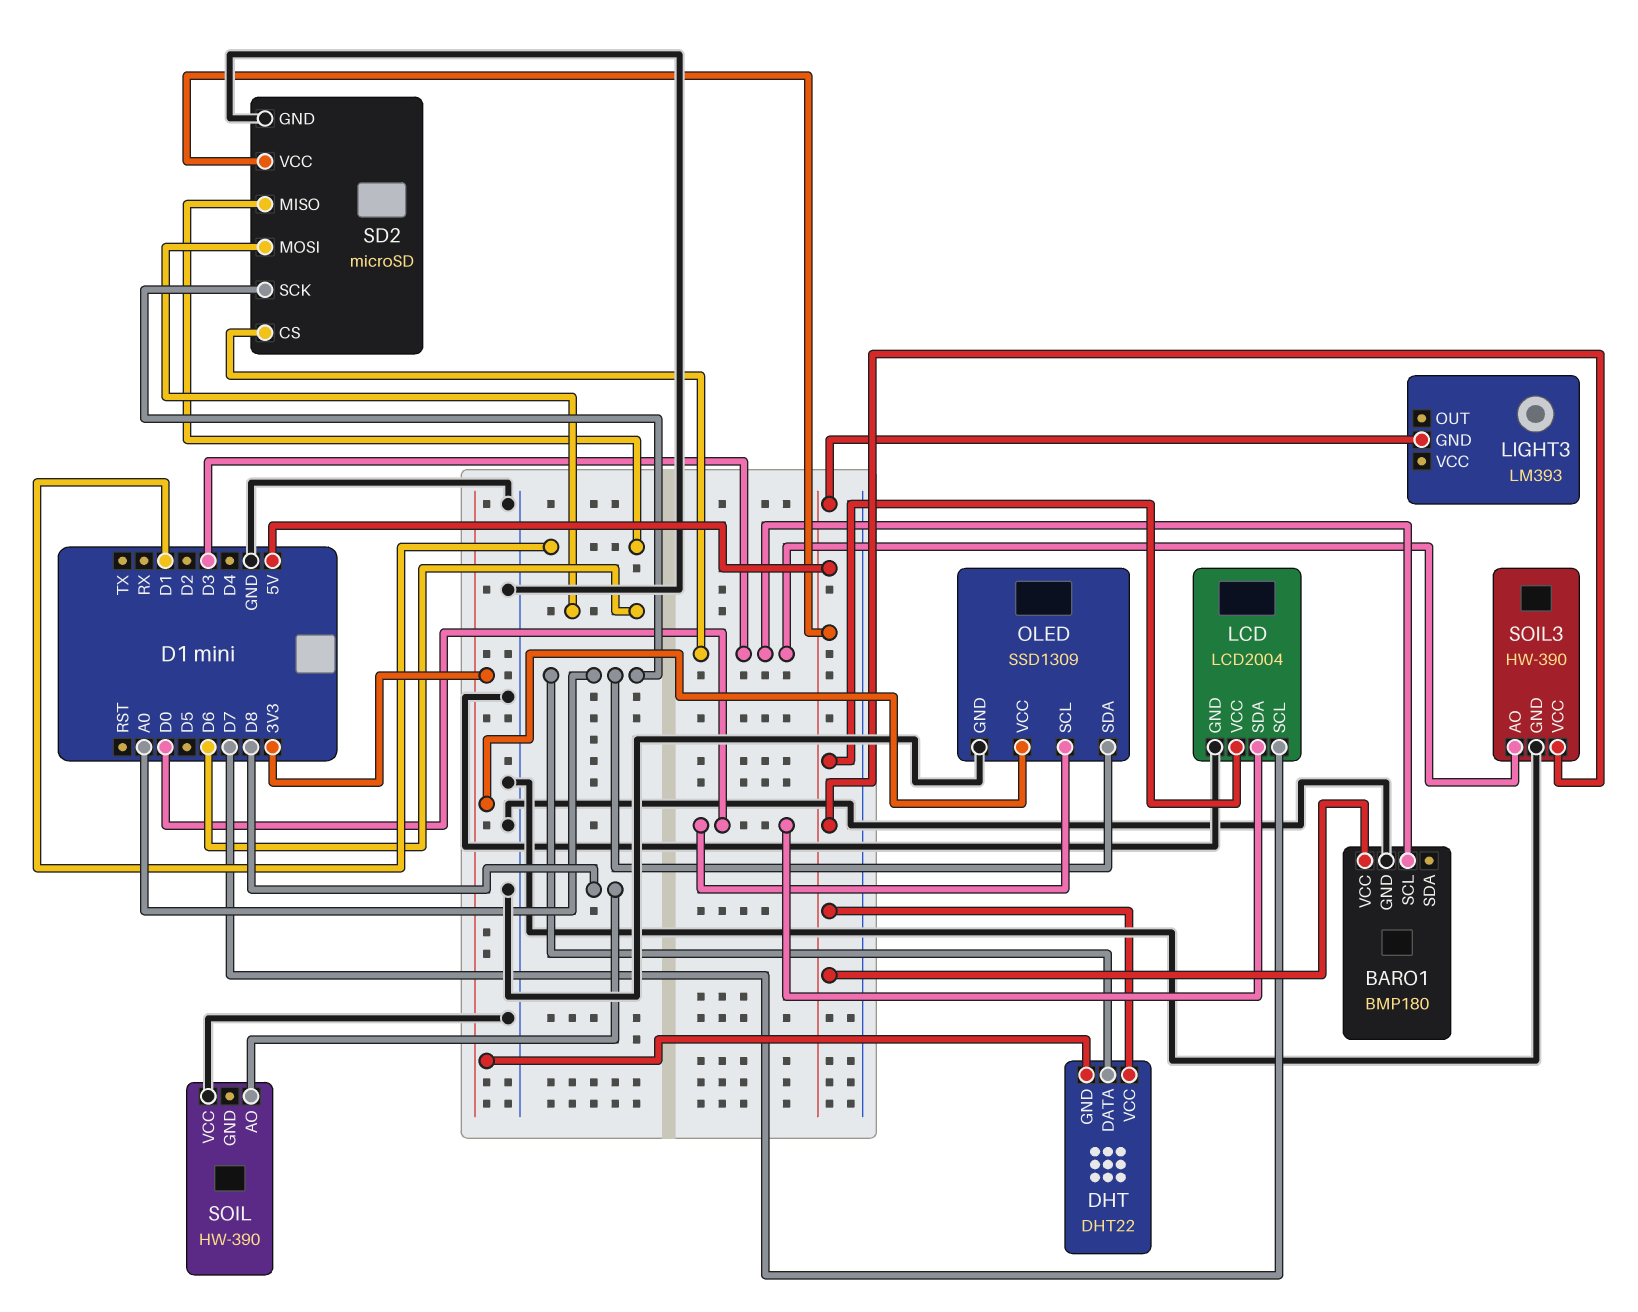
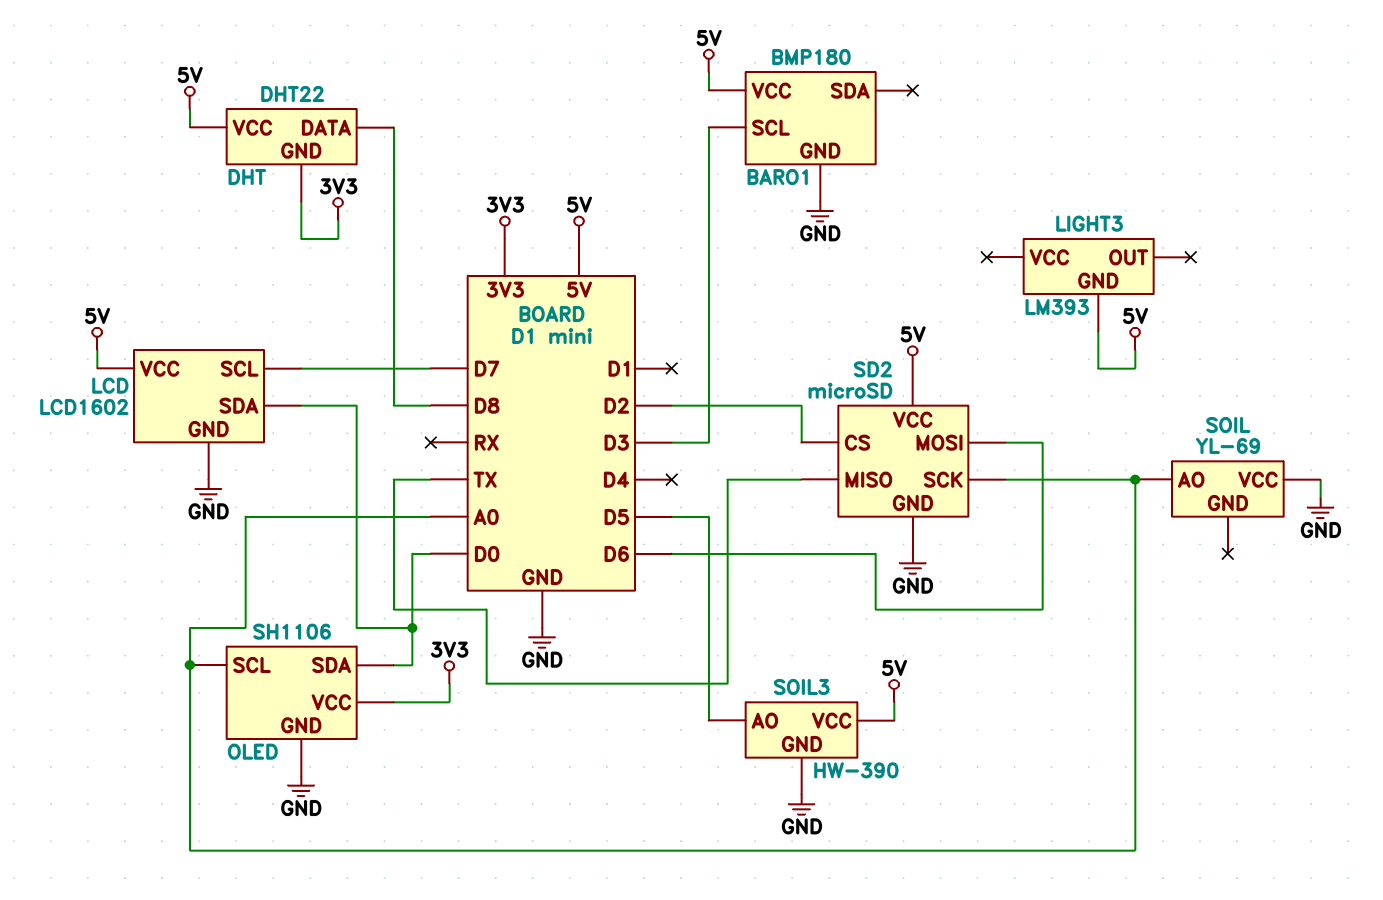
DHT pin DATA: A0 -> D8
LCD: LCD2004 -> LCD1602
OLED: SSD1309 -> SH1106
OLED pin SCL: D0 -> A0
OLED pin SDA: A0 -> D0
SD2 pin CS: D3 -> D2
SD2 pin MISO: D1 -> TX
SOIL: HW-390 -> YL-69
SOIL pin AO: D8 -> A0
SOIL3 pin AO: D3 -> D5

